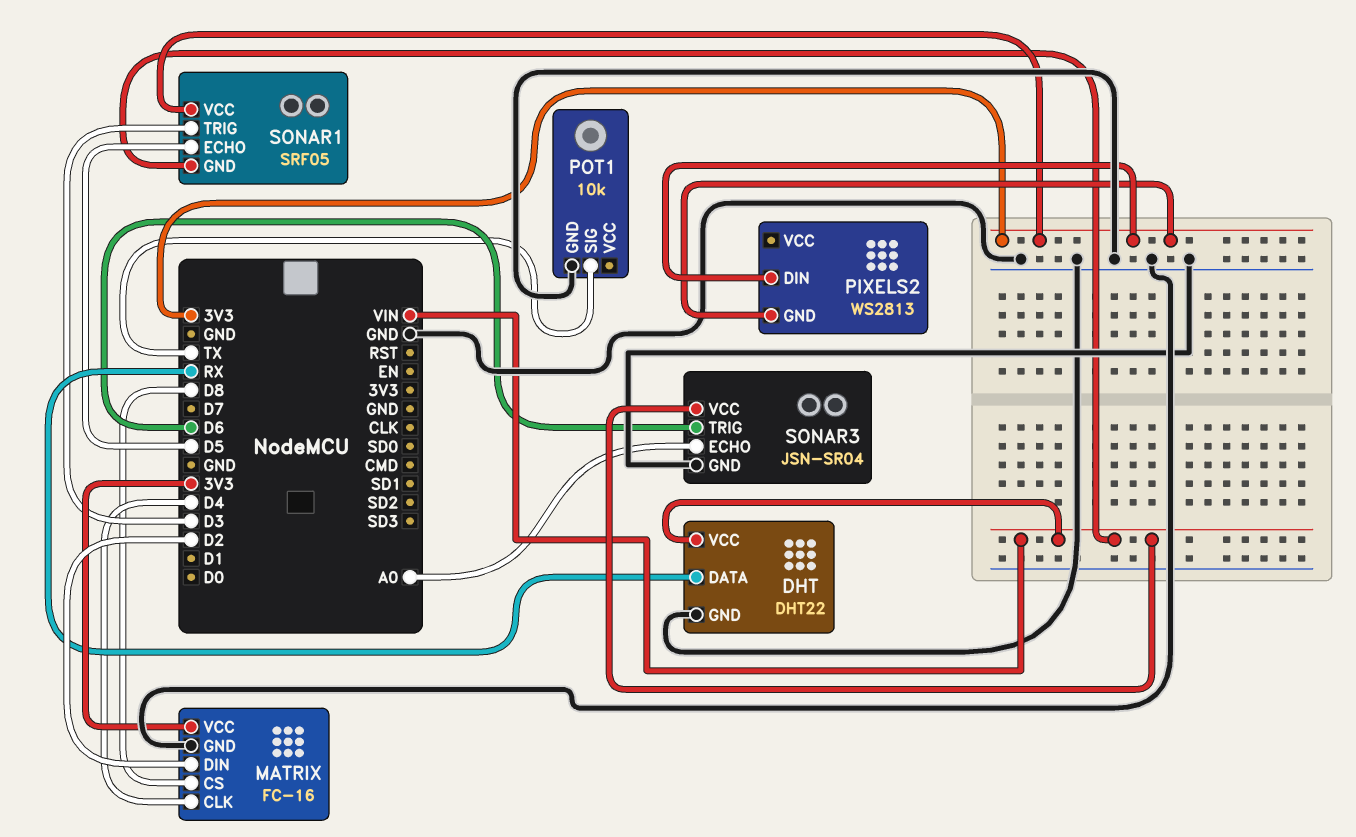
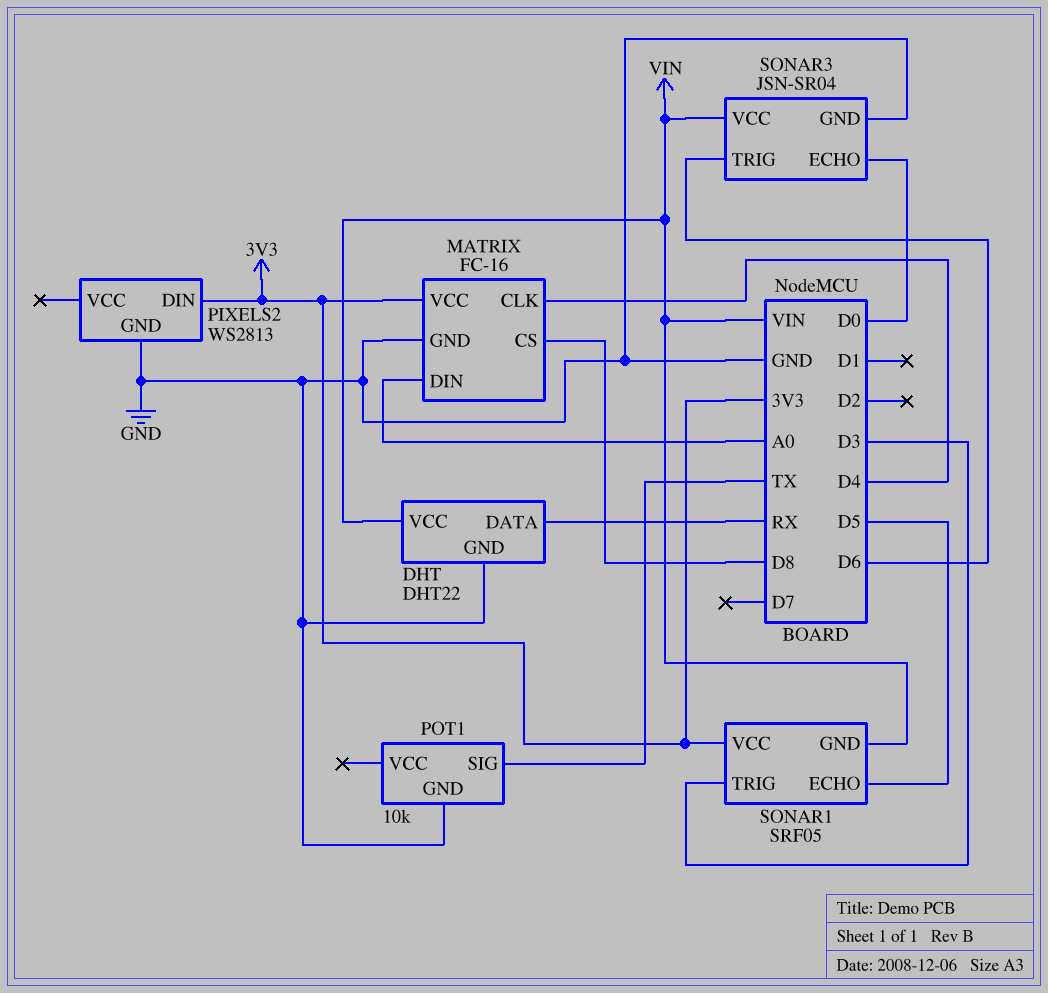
MATRIX pin DIN: D2 -> A0
PIXELS2 pin GND: 3V3 -> GND
SONAR3 pin ECHO: A0 -> D0

